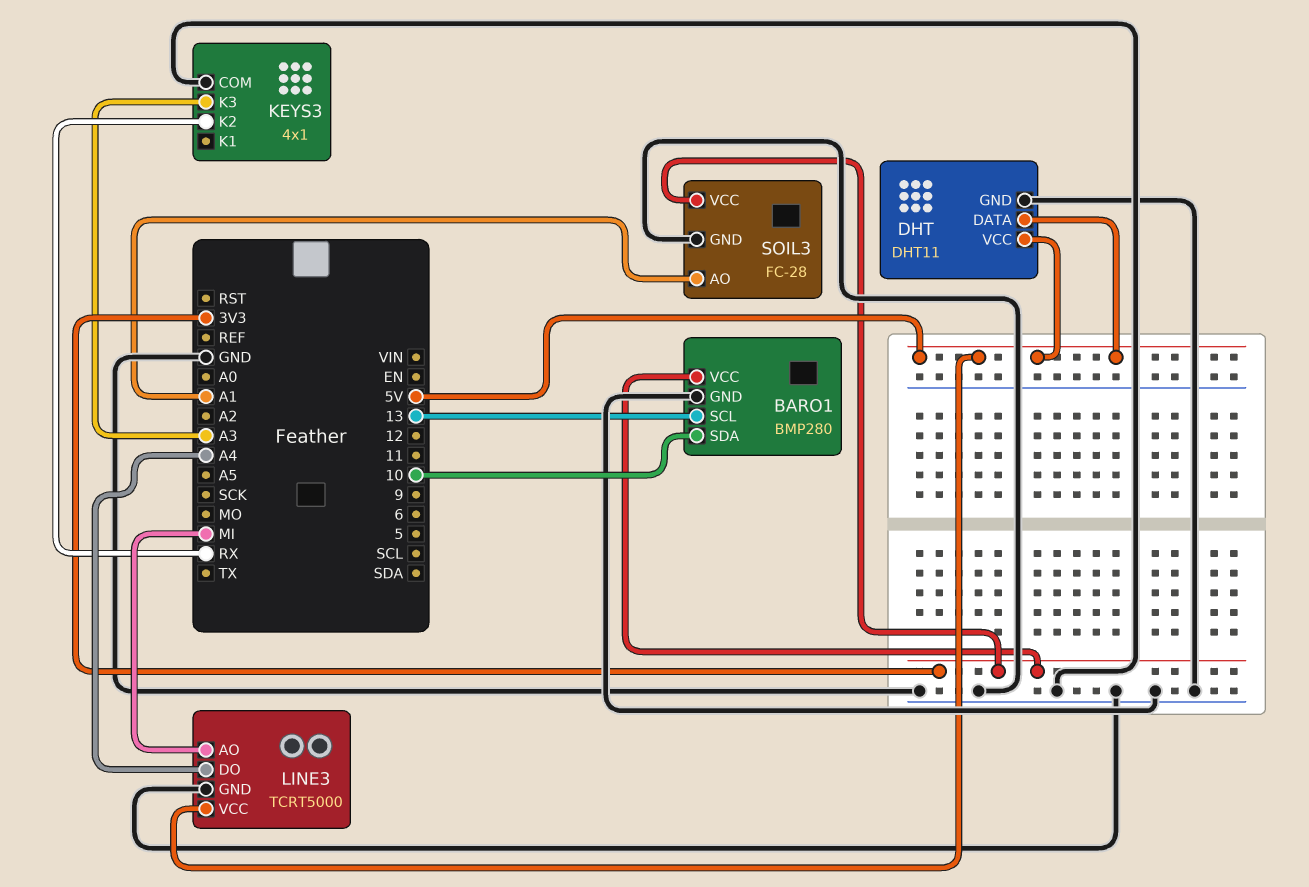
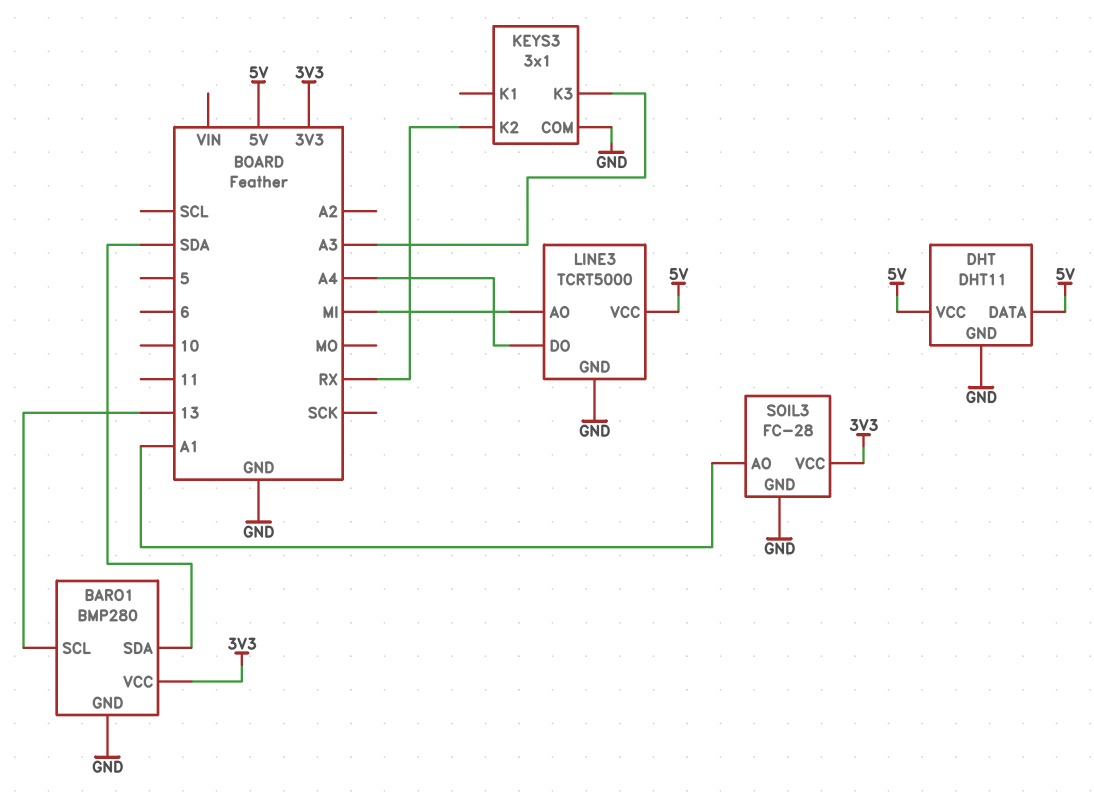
BARO1 pin SDA: 10 -> SDA
KEYS3: 4x1 -> 3x1

